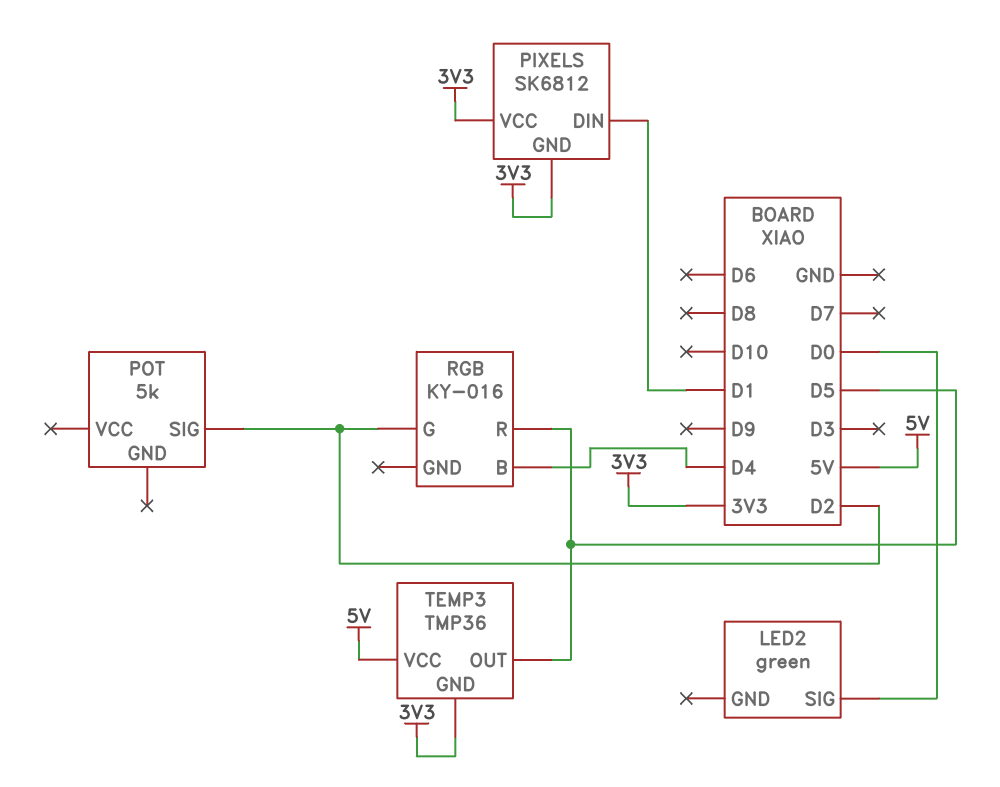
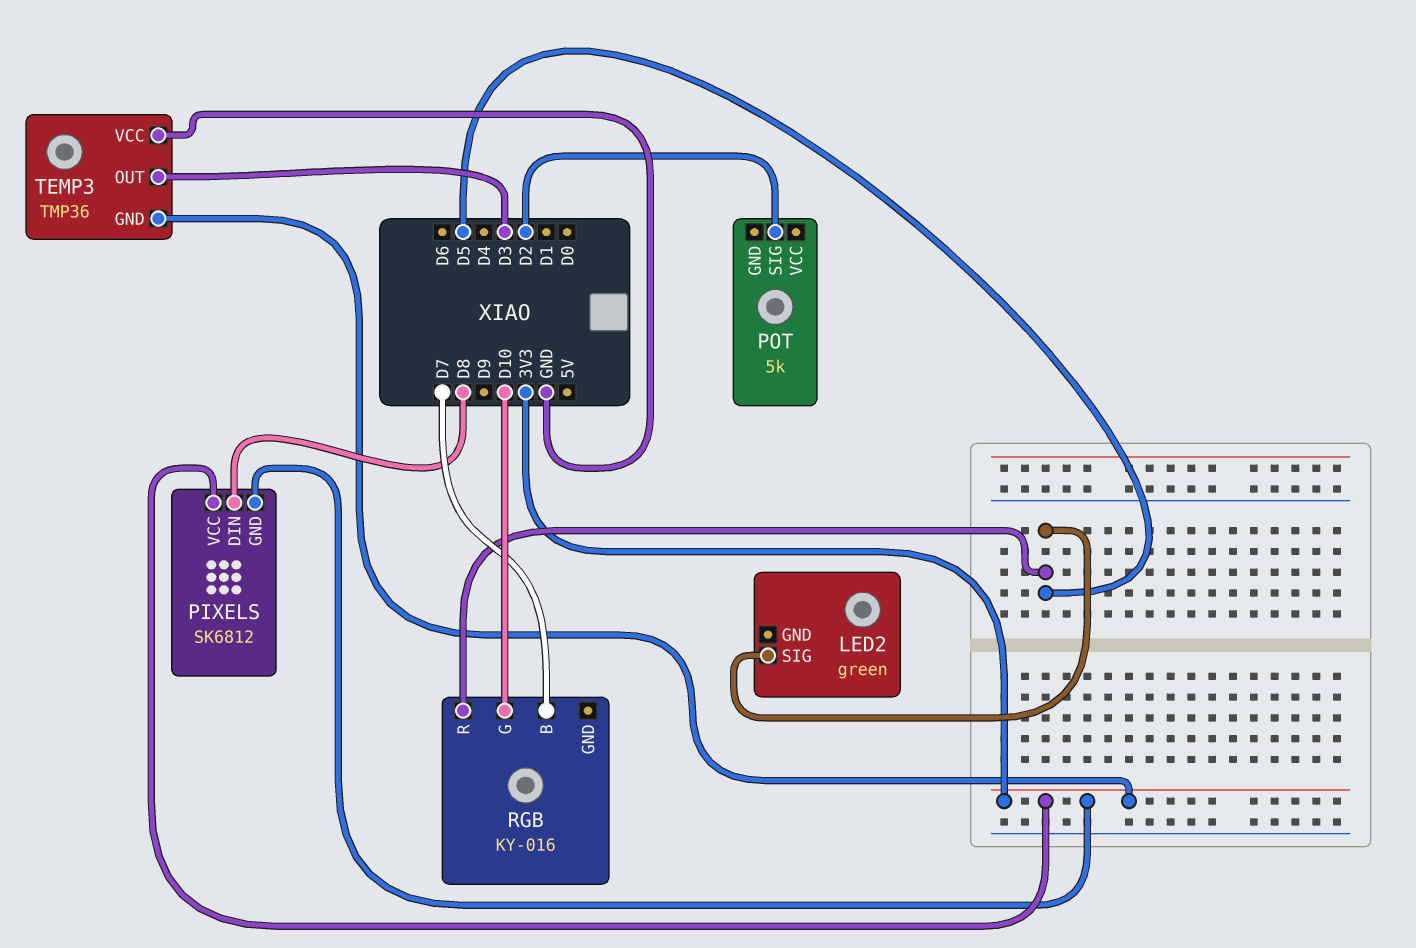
LED2 pin SIG: D0 -> D5
PIXELS pin DIN: D1 -> D8
RGB pin B: D4 -> D7
RGB pin G: D2 -> D10
TEMP3 pin OUT: D5 -> D3
TEMP3 pin VCC: 5V -> GND

